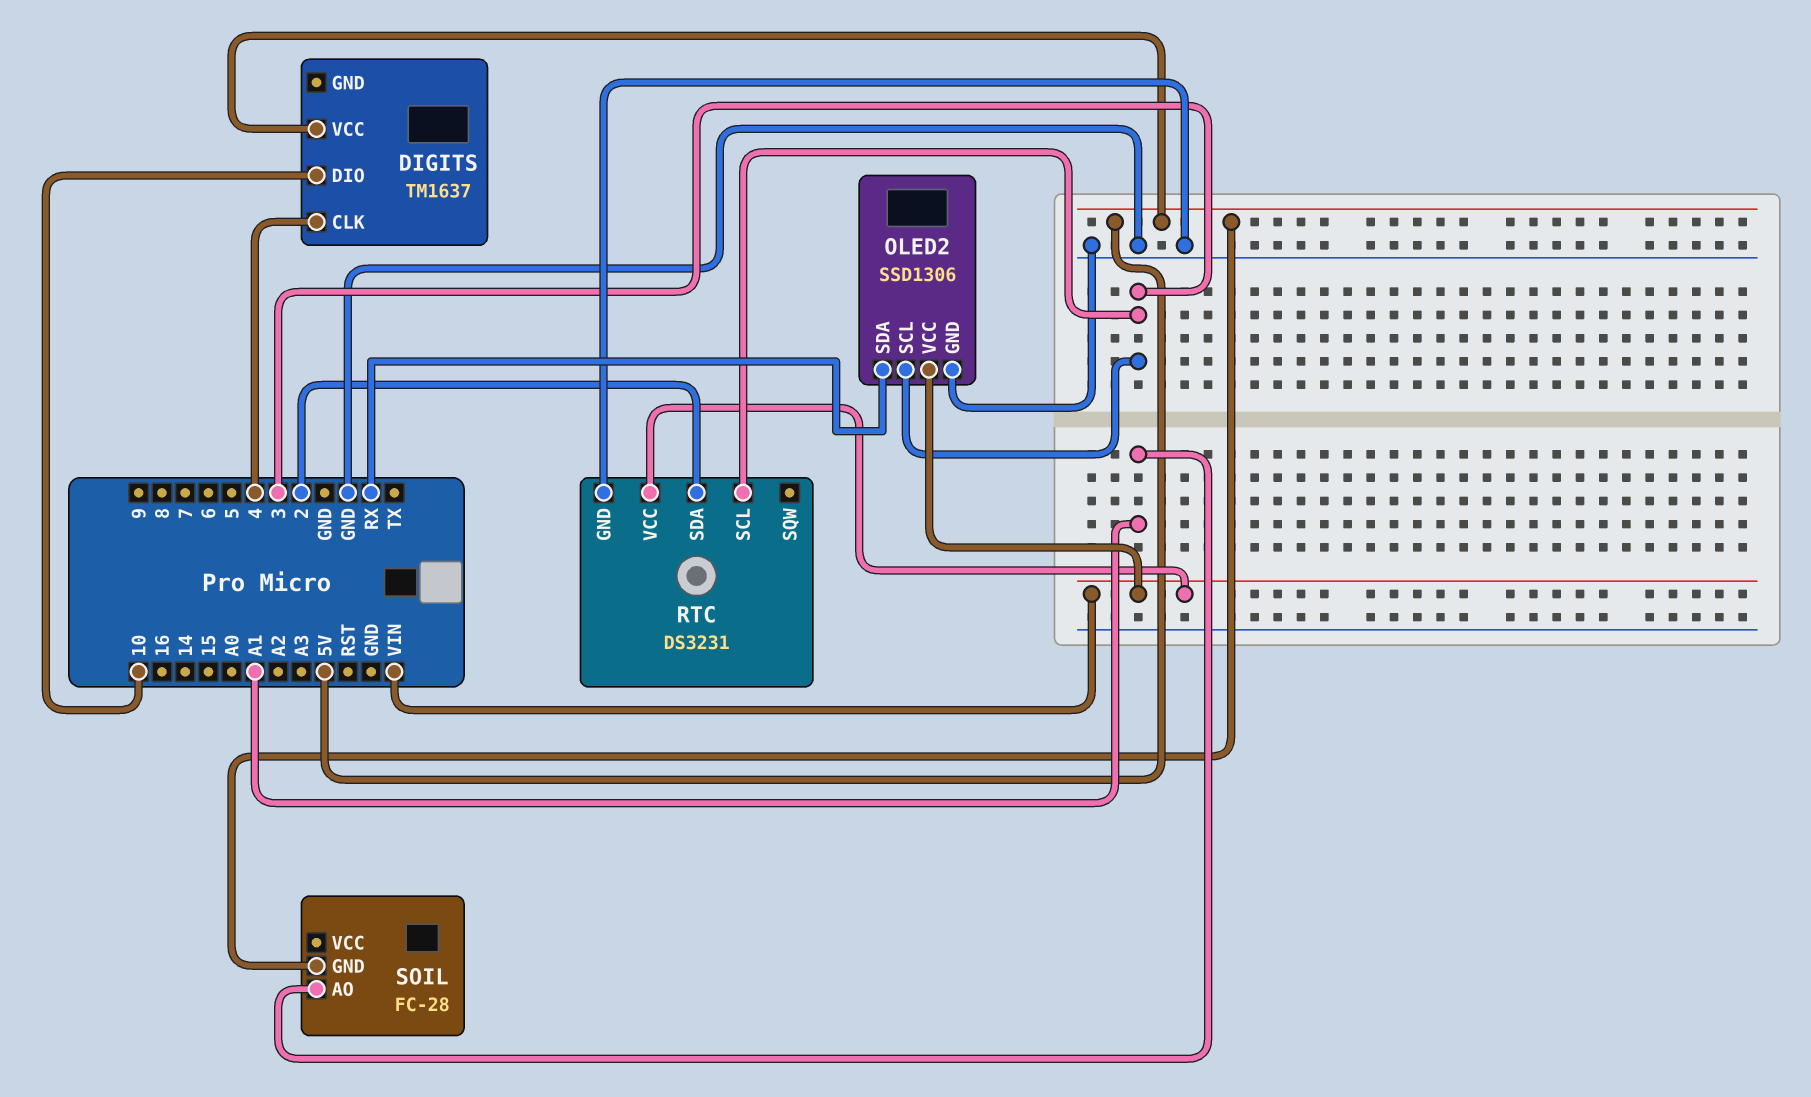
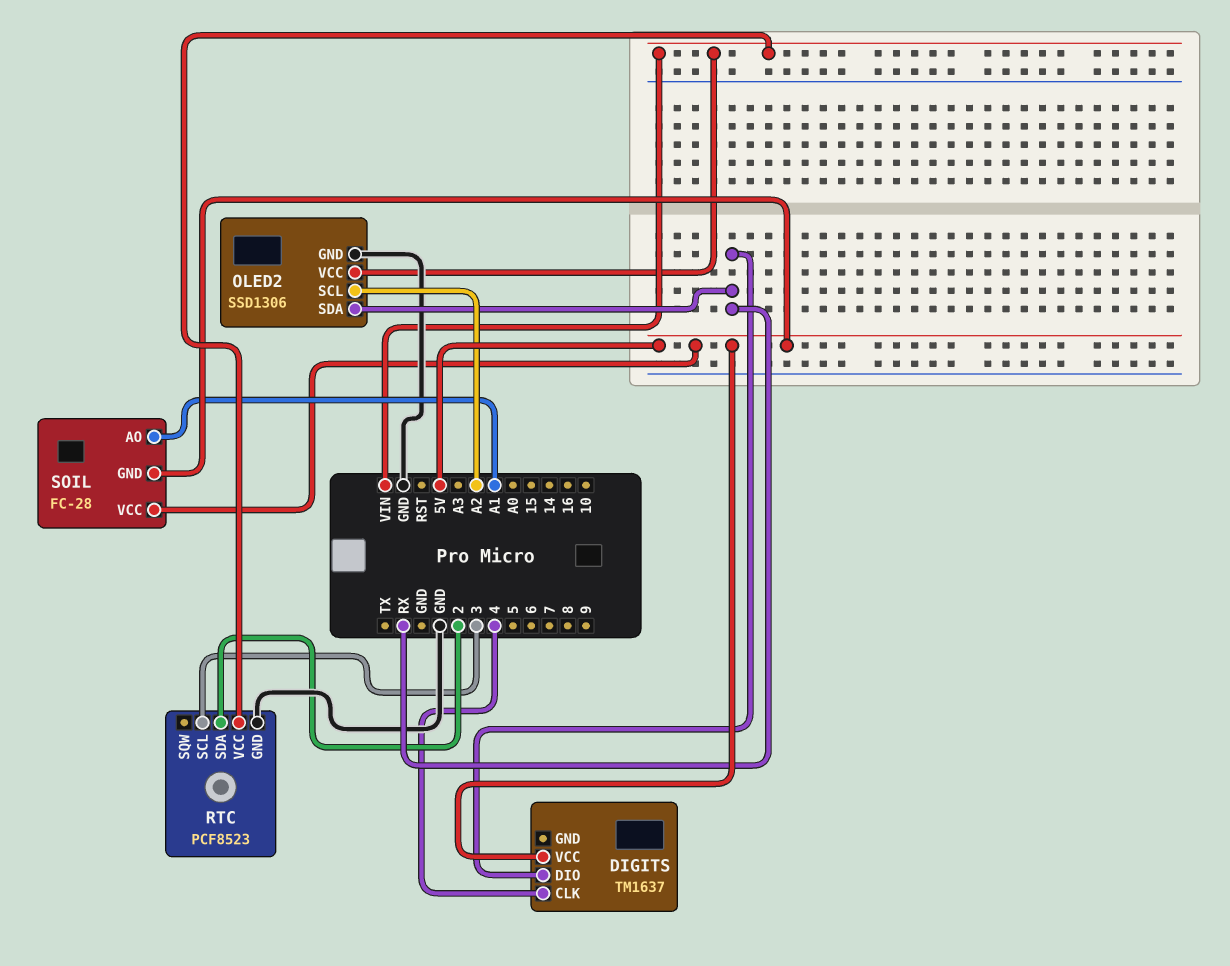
DIGITS pin DIO: 10 -> RX
OLED2 pin SCL: 3 -> A2
RTC: DS3231 -> PCF8523
SOIL pin VCC: none -> 5V

